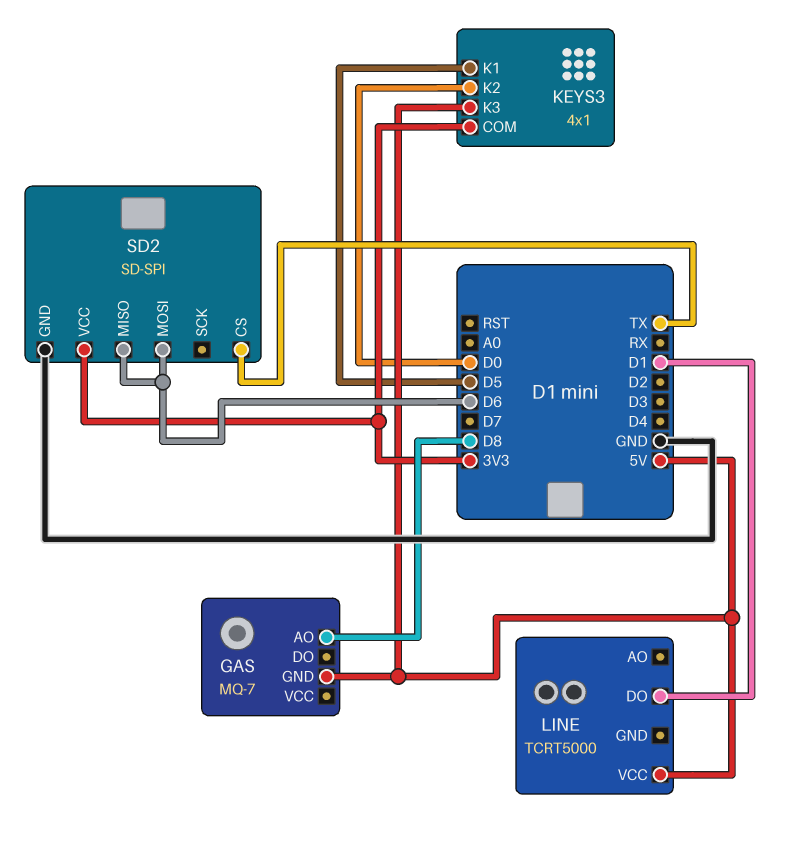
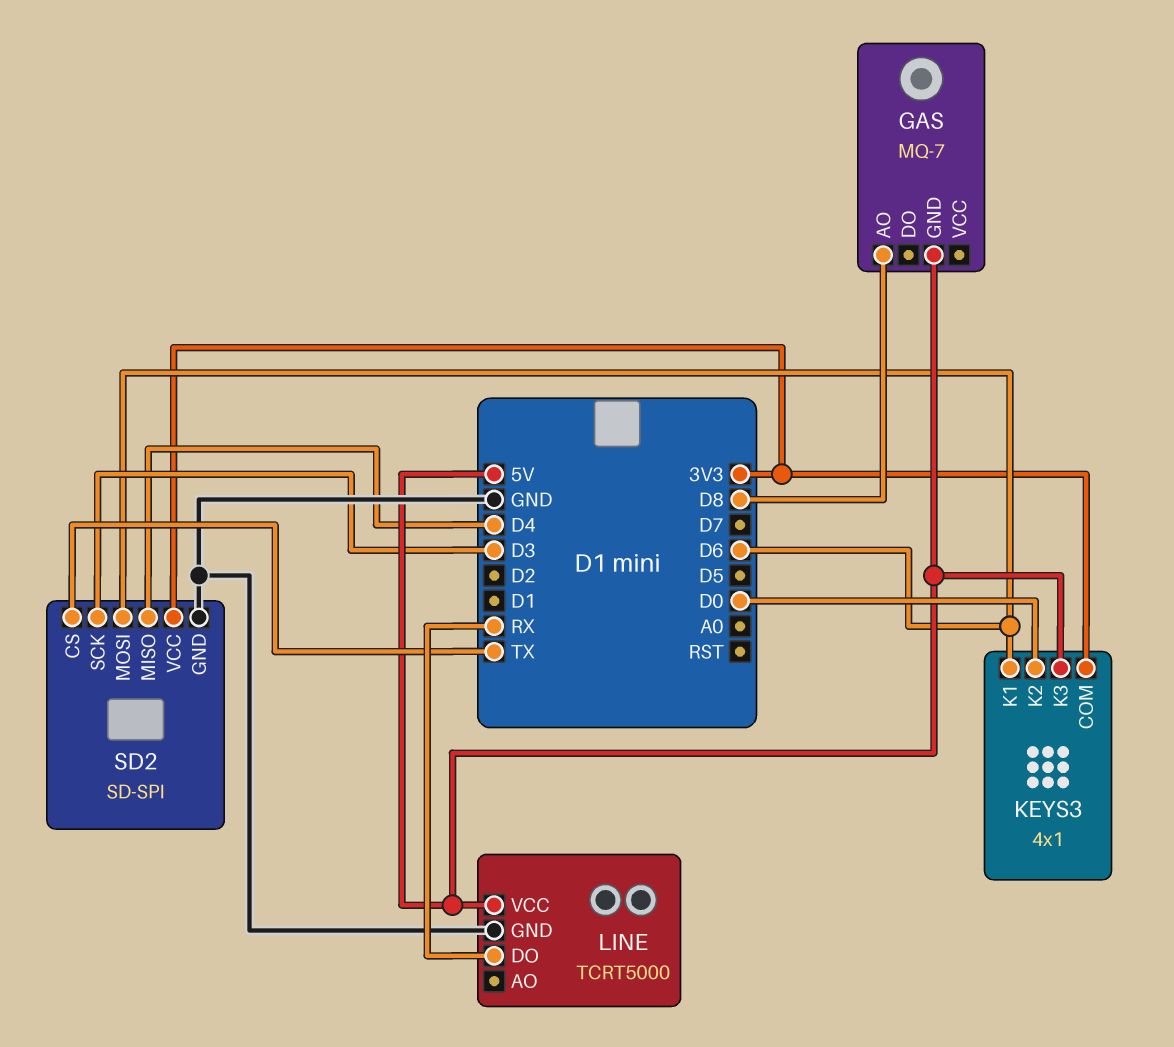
KEYS3 pin K1: D5 -> D6
LINE pin DO: D1 -> RX
LINE pin GND: none -> GND
SD2 pin MISO: D6 -> D4
SD2 pin SCK: none -> D3

